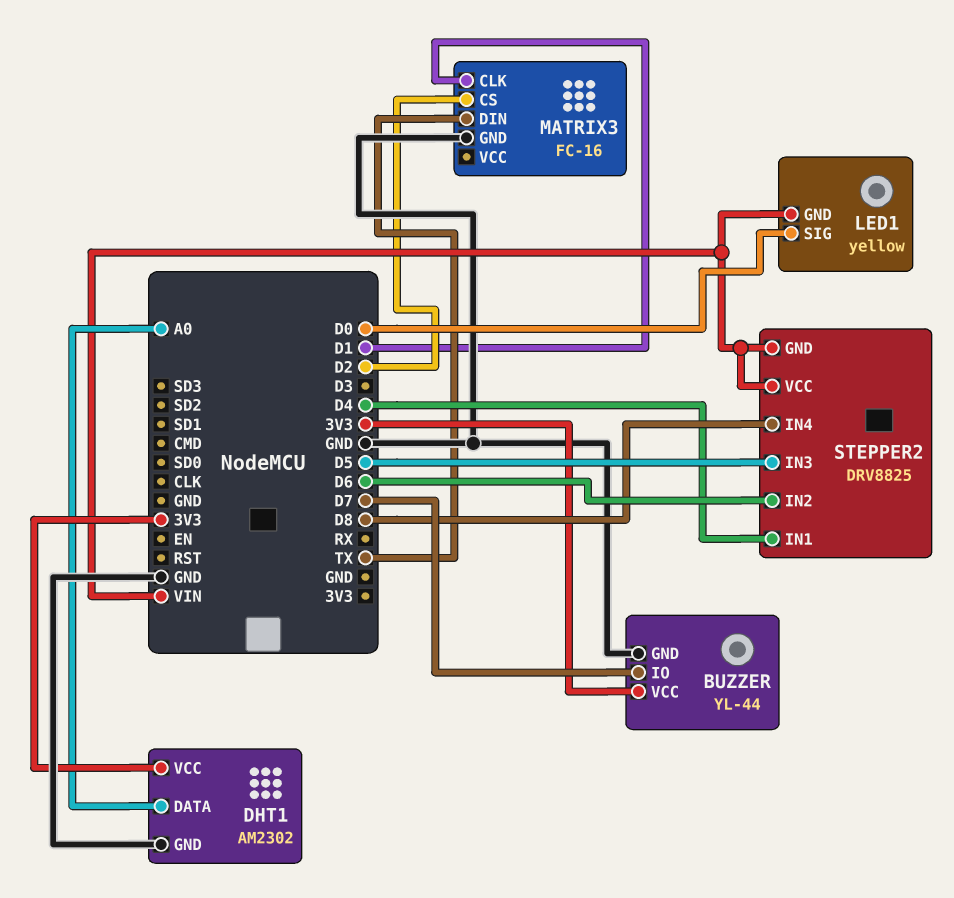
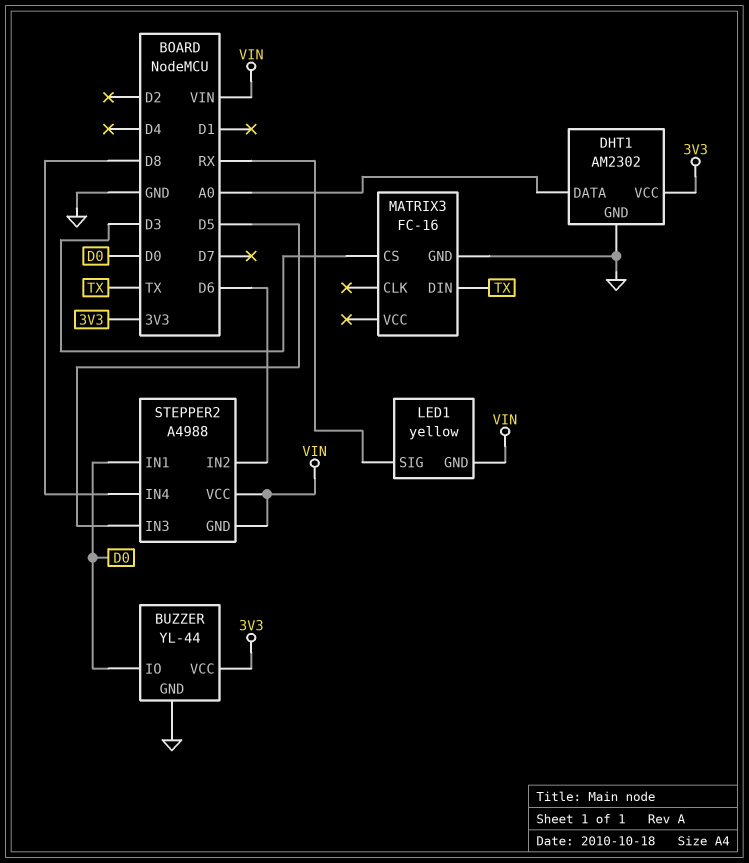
BUZZER pin IO: D7 -> D0
LED1 pin SIG: D0 -> RX
MATRIX3 pin CLK: D1 -> none
MATRIX3 pin CS: D2 -> D3
STEPPER2: DRV8825 -> A4988
STEPPER2 pin IN1: D4 -> D0

